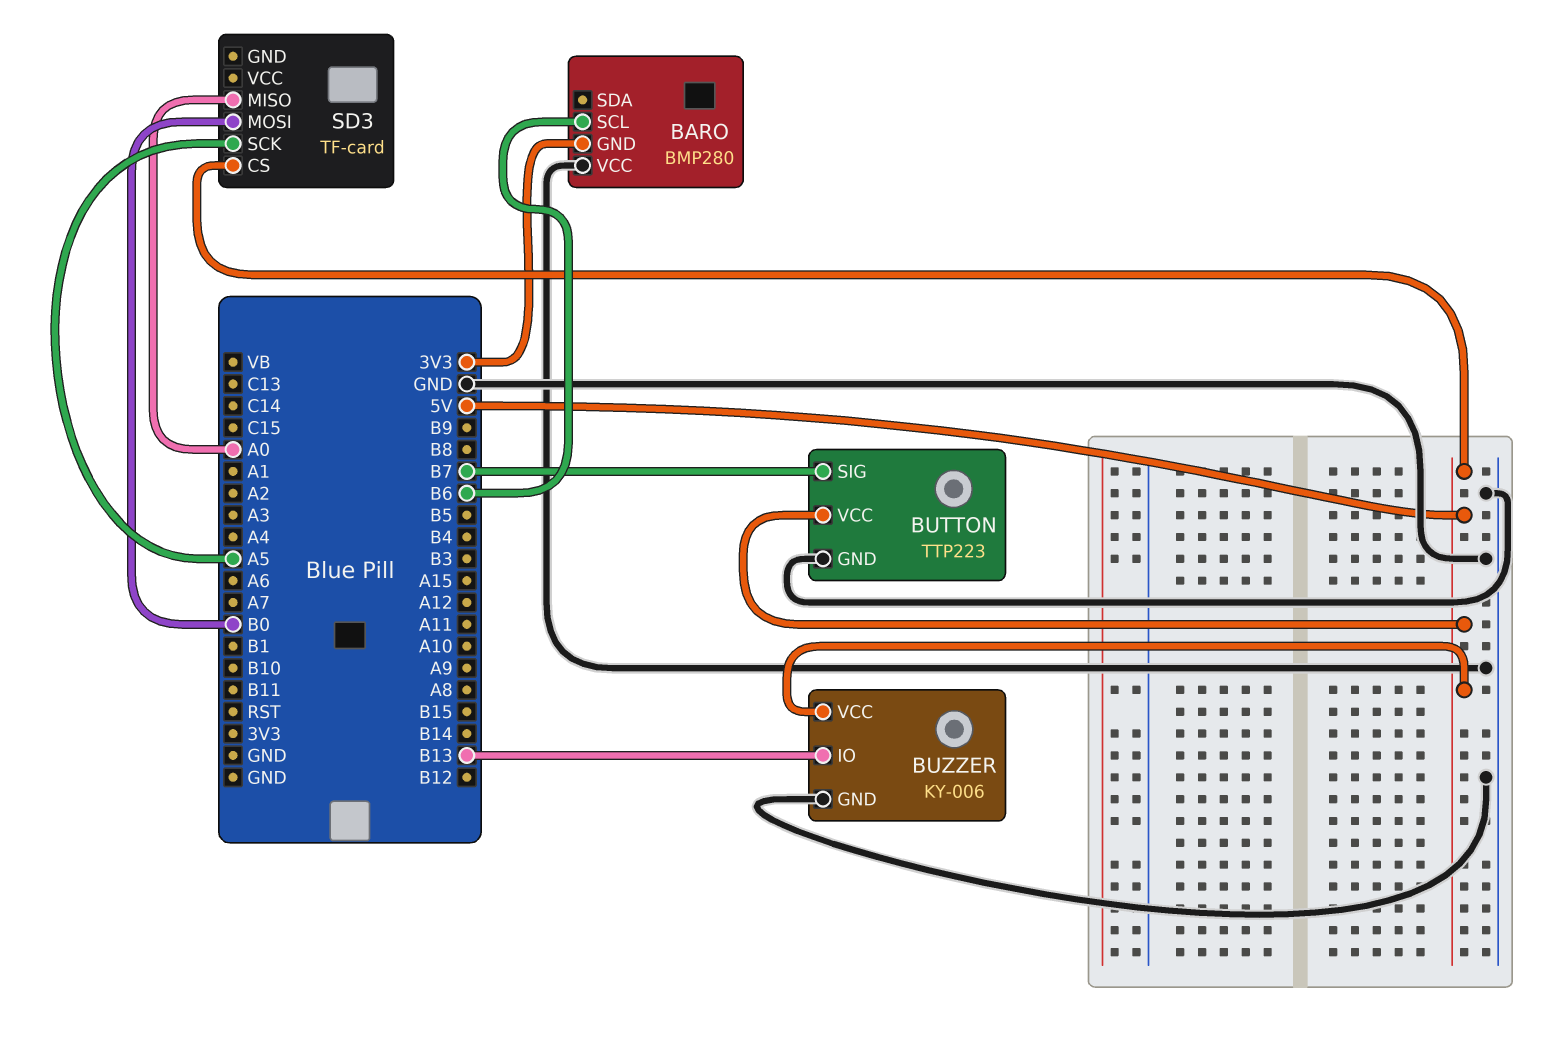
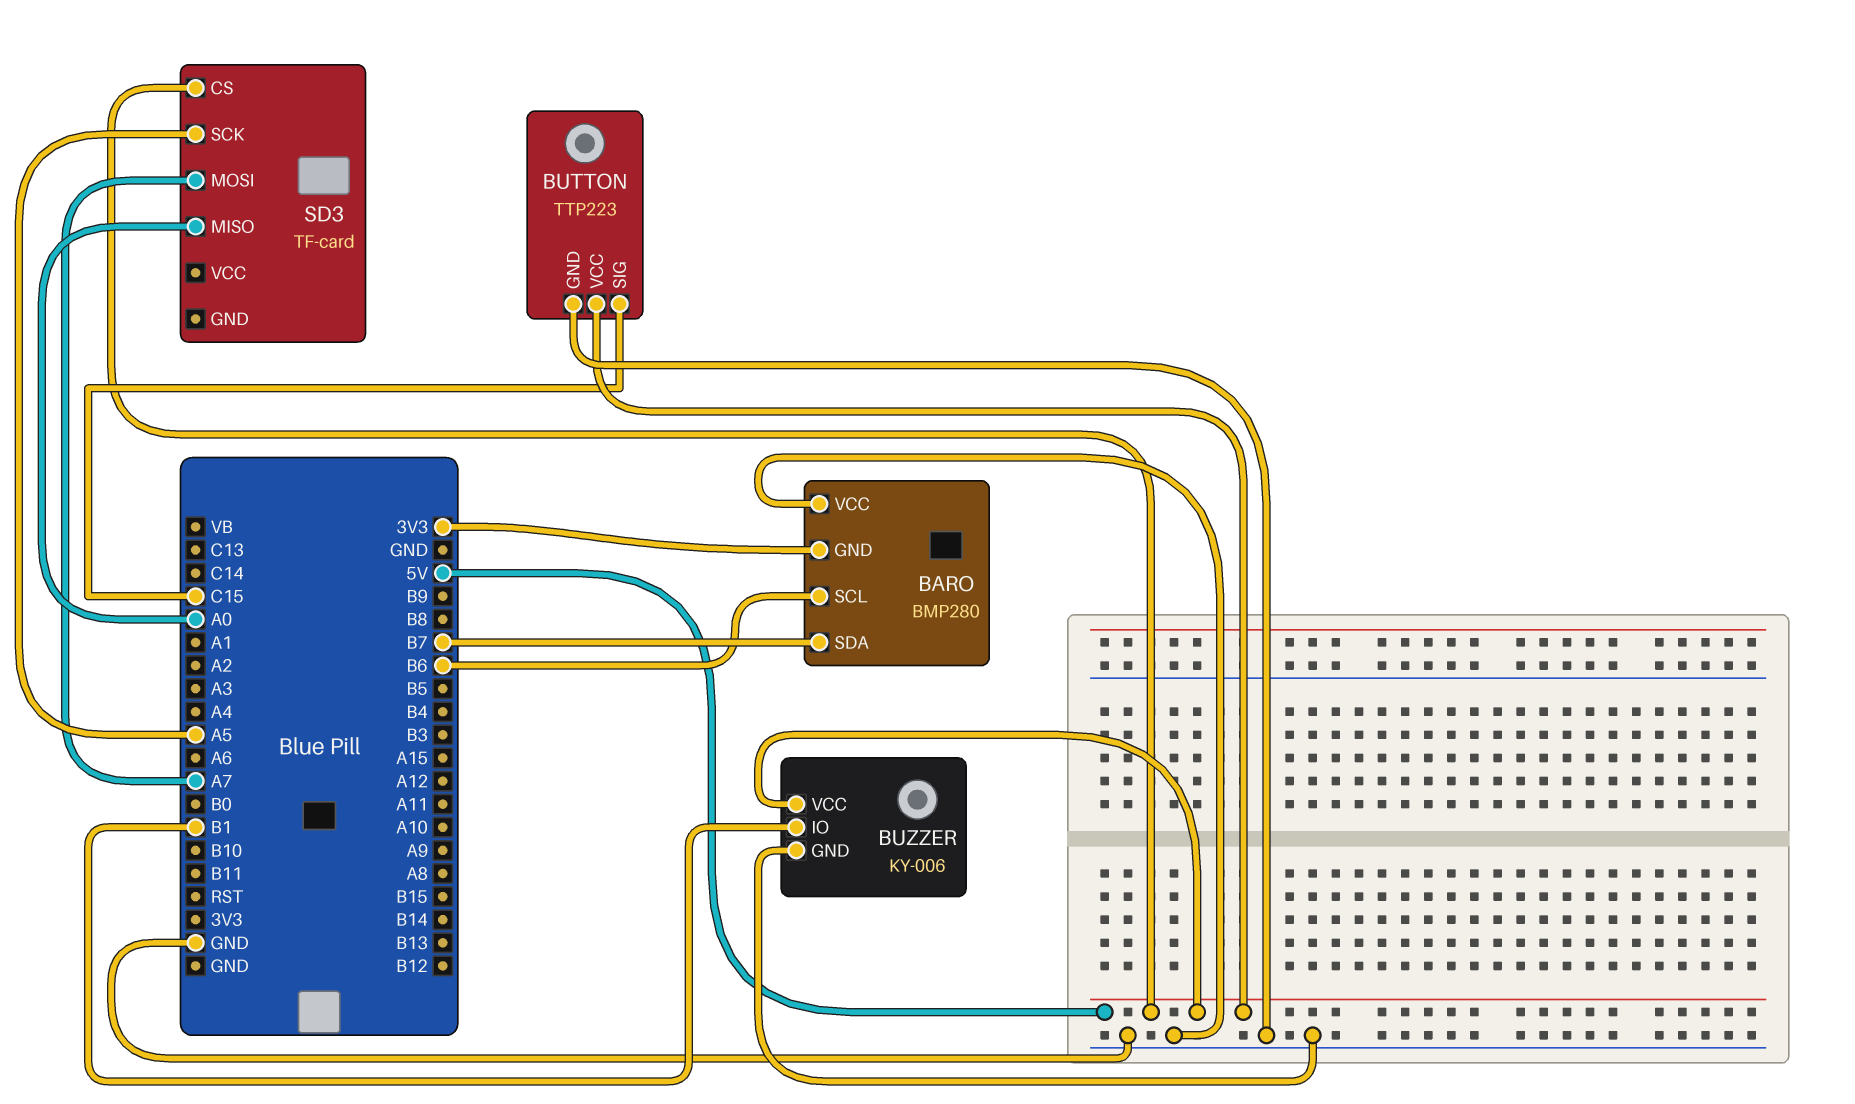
BARO pin SDA: none -> B7
BUTTON pin SIG: B7 -> C15
BUZZER pin IO: B13 -> B1
SD3 pin MOSI: B0 -> A7

